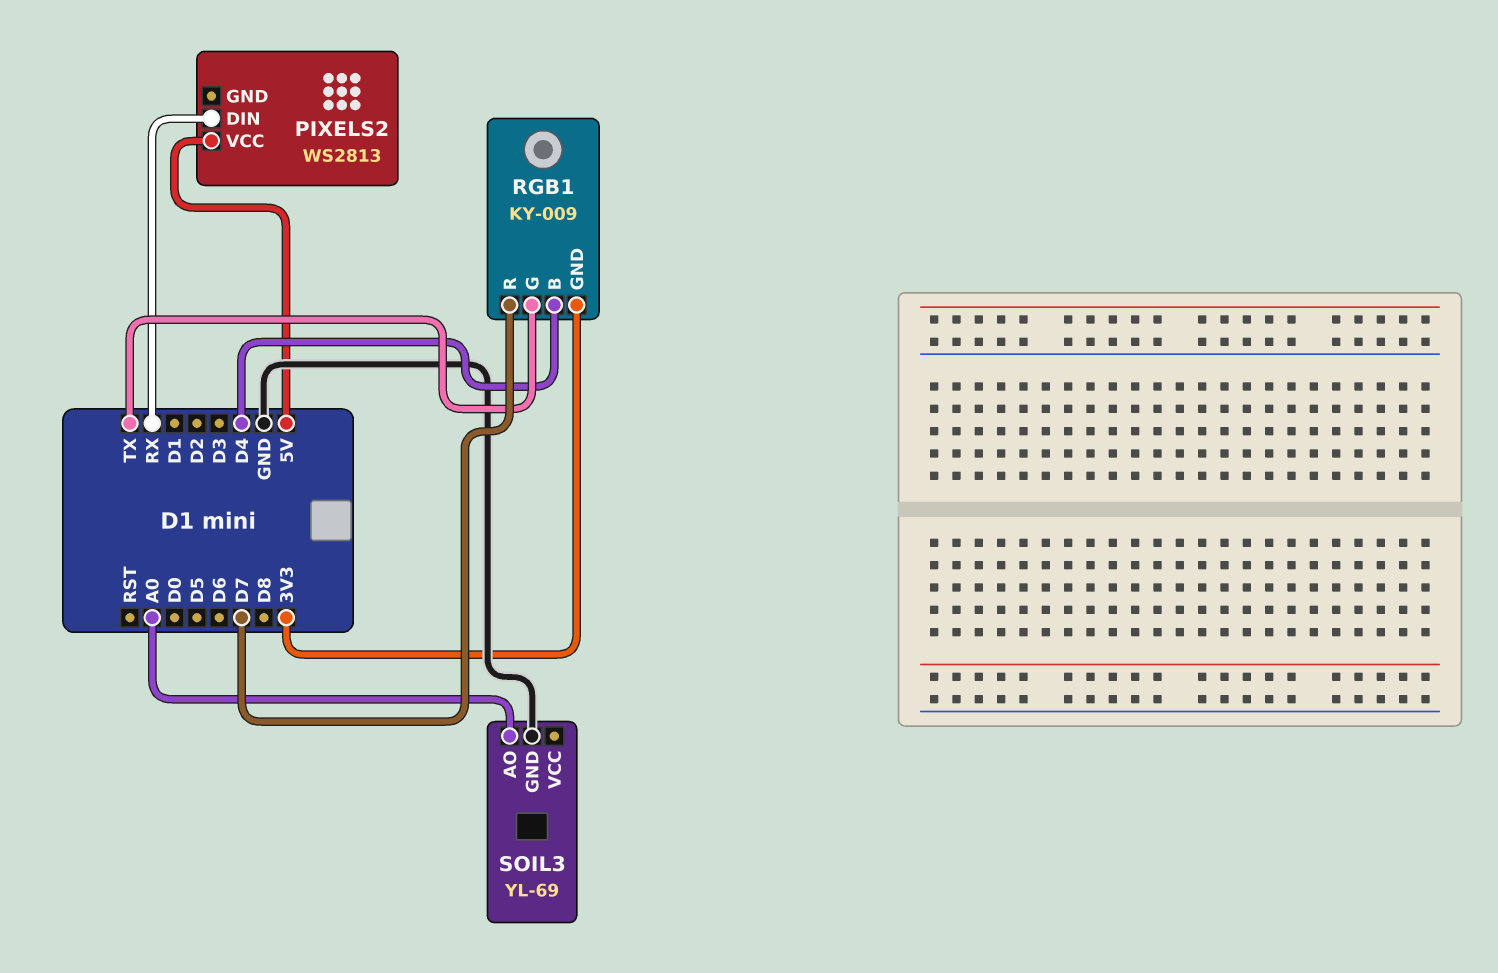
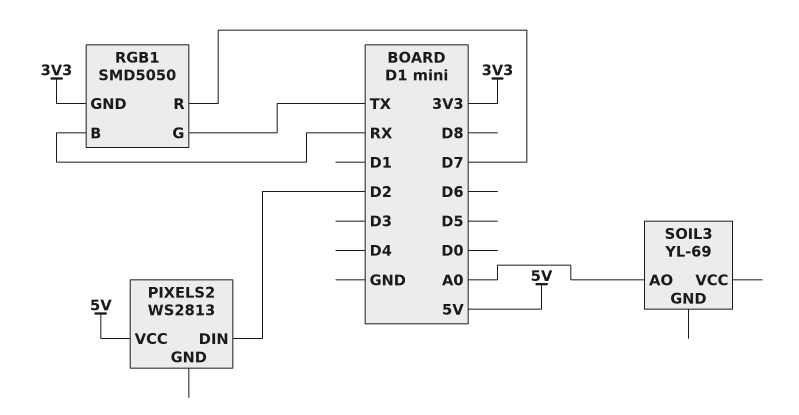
PIXELS2 pin DIN: RX -> D2
RGB1: KY-009 -> SMD5050
RGB1 pin B: D4 -> RX
SOIL3 pin GND: GND -> none

